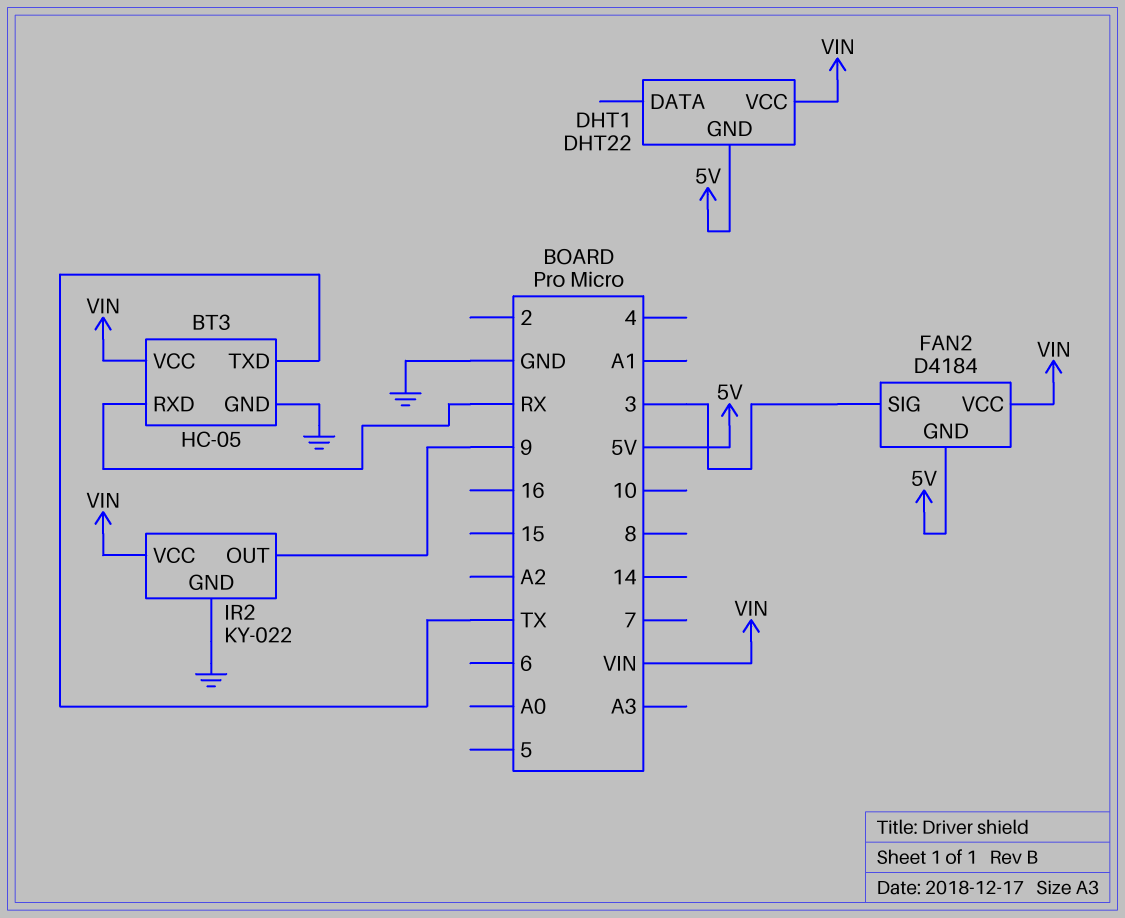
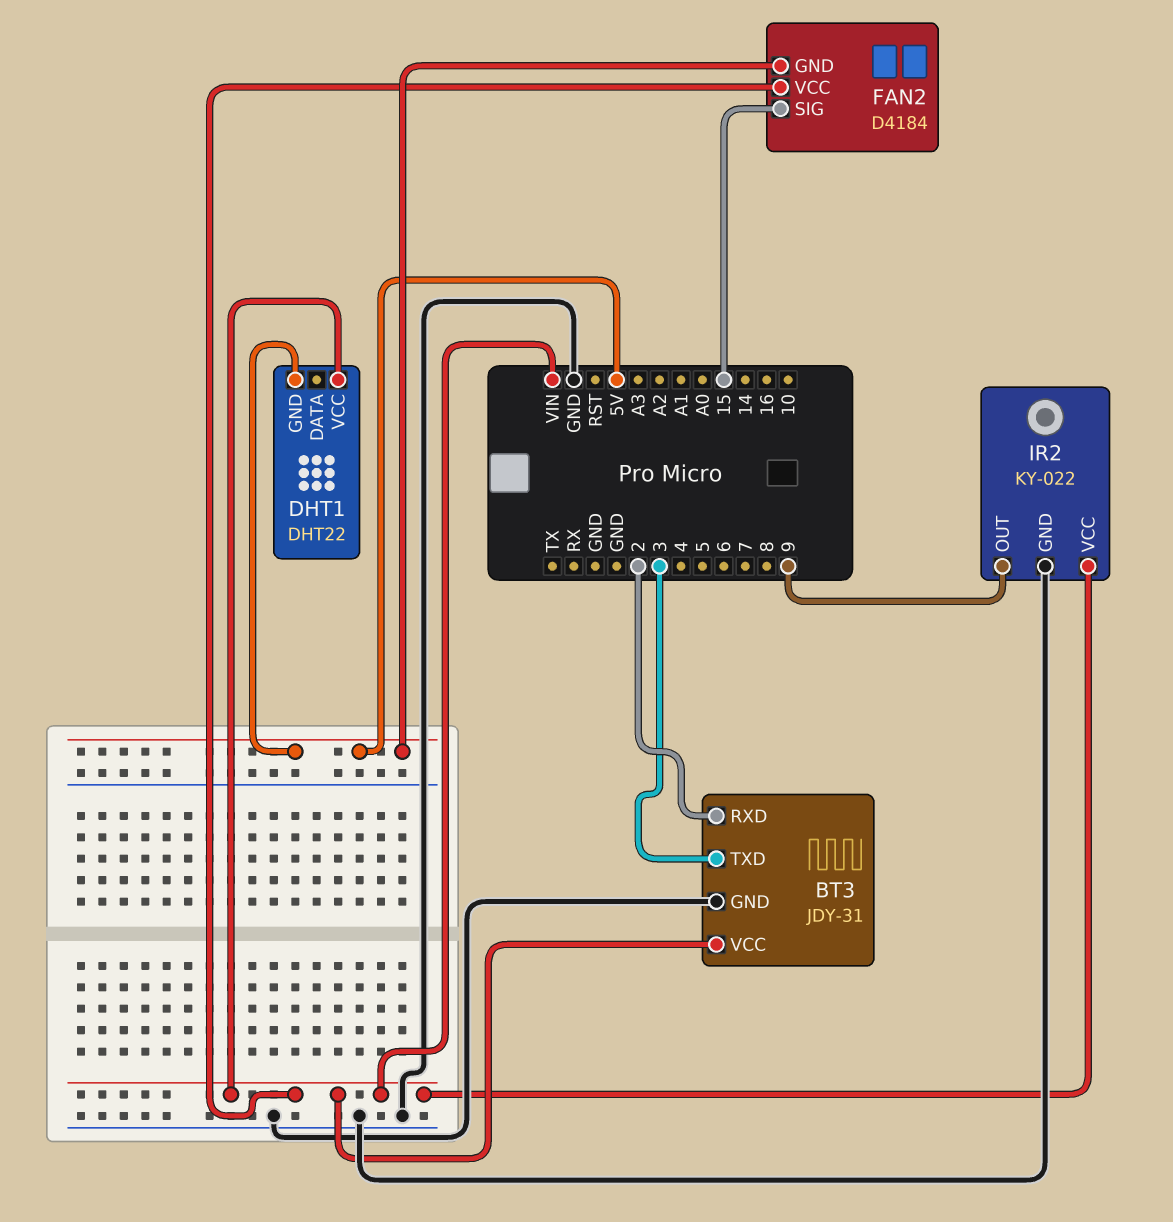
BT3: HC-05 -> JDY-31
BT3 pin RXD: RX -> 2
BT3 pin TXD: TX -> 3
FAN2 pin SIG: 3 -> 15

